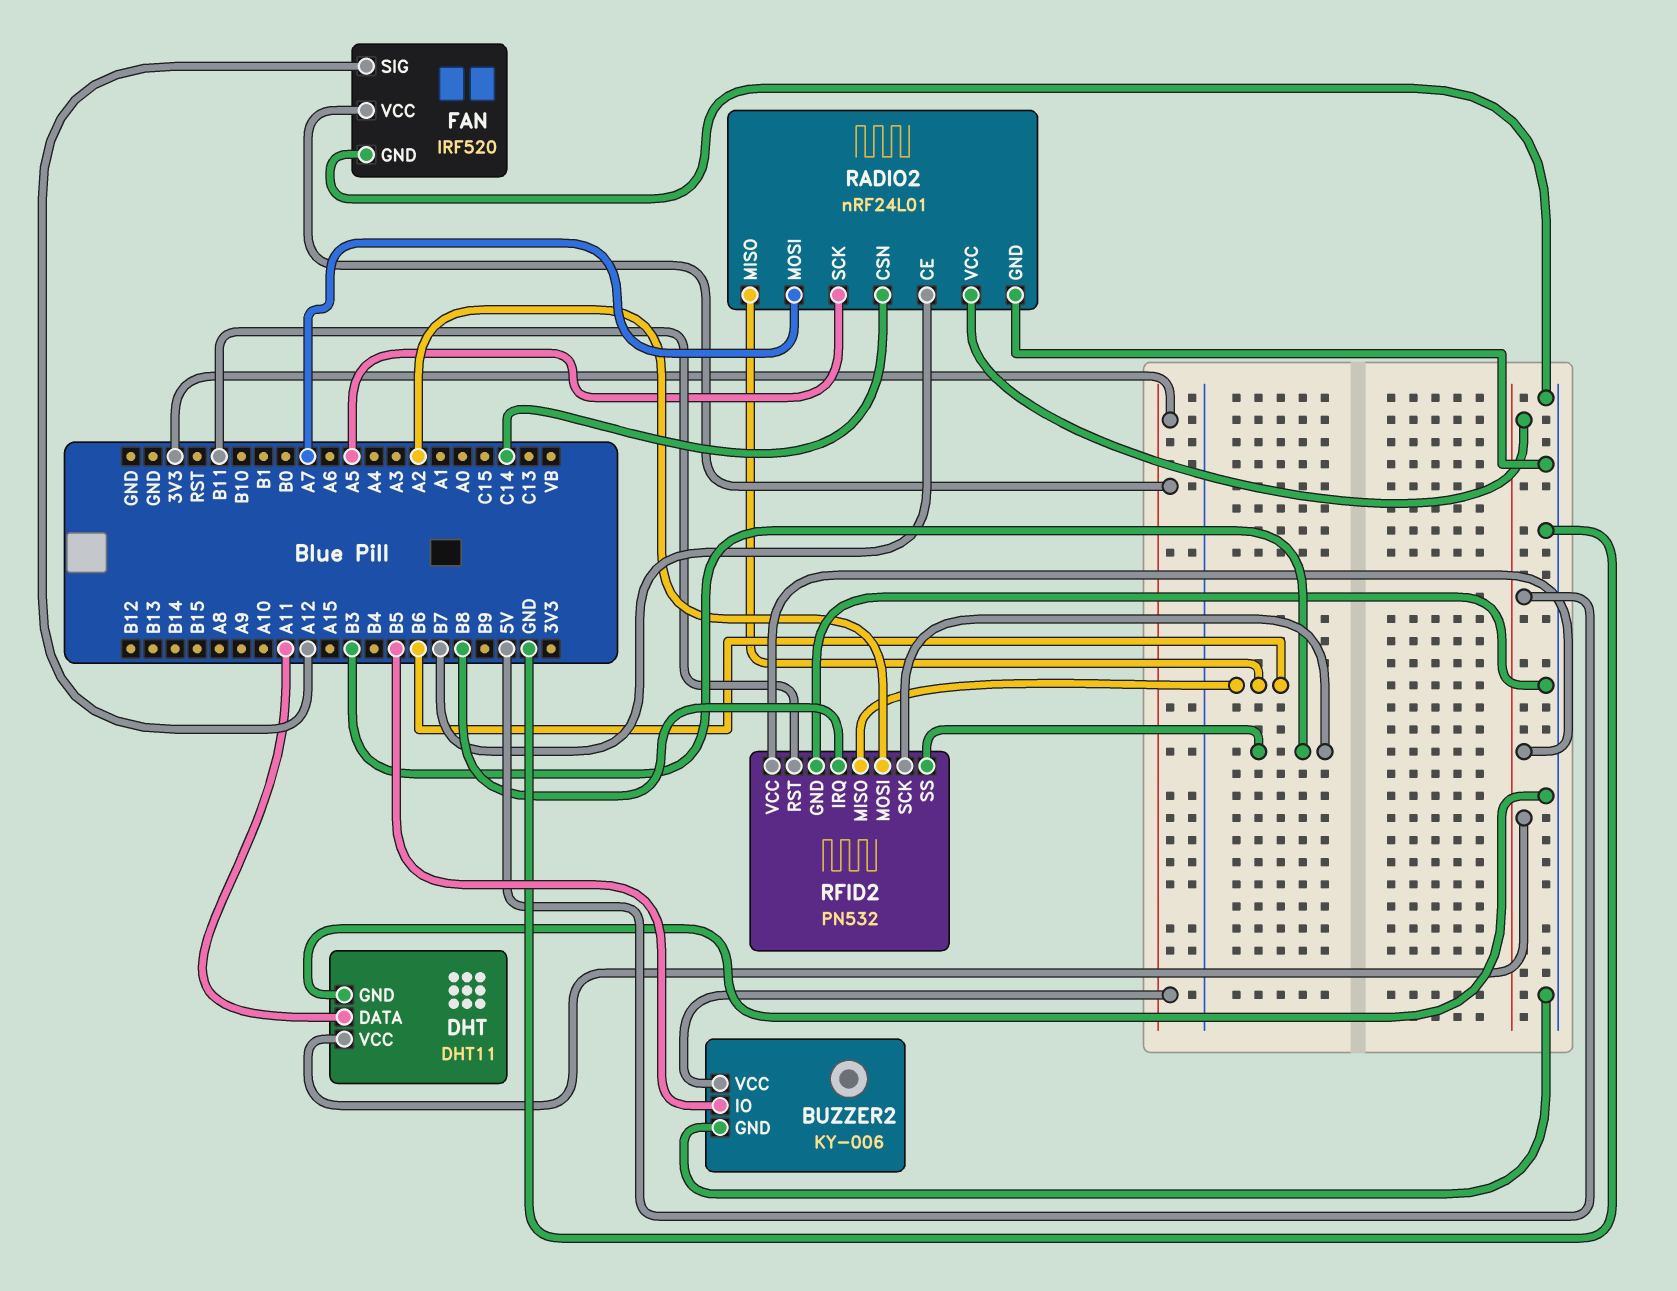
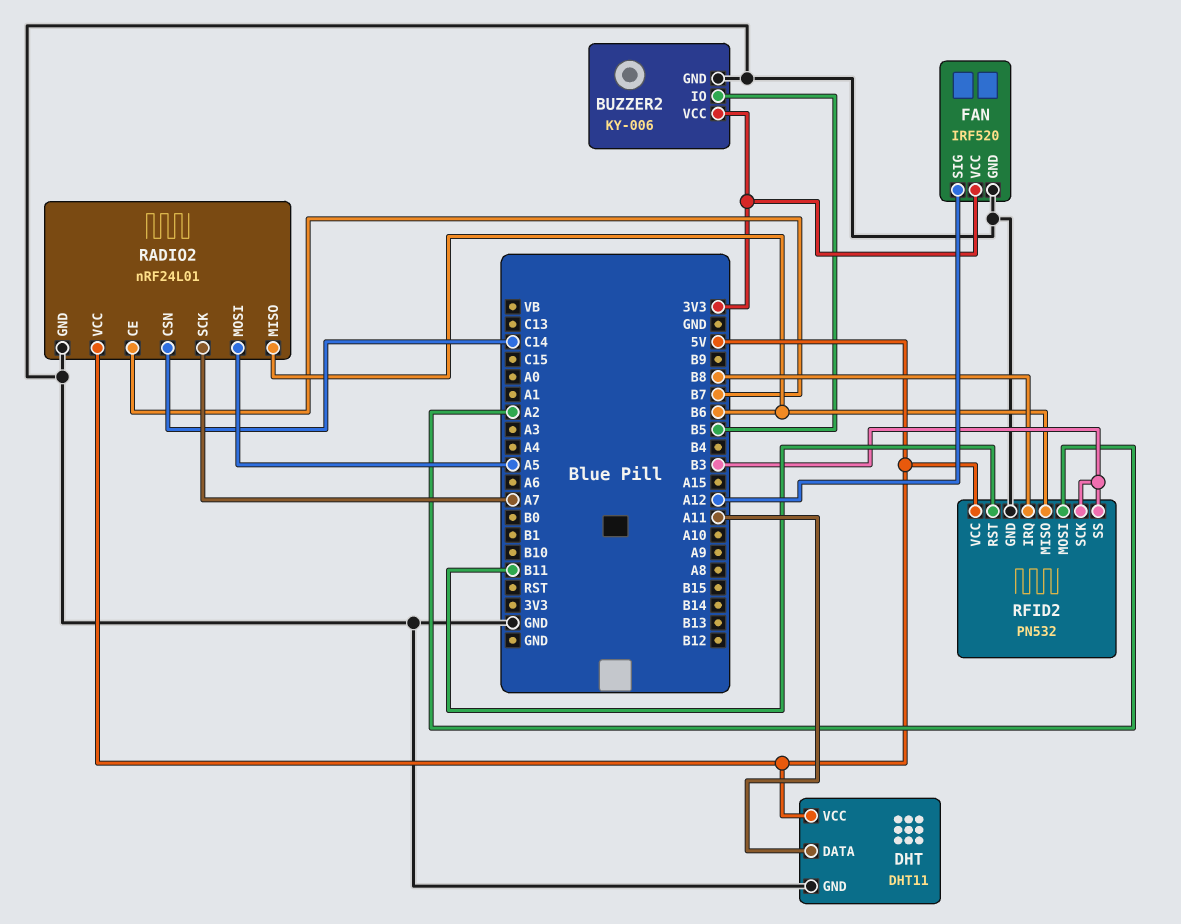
RADIO2 pin MOSI: A7 -> A5
RADIO2 pin SCK: A5 -> A7

